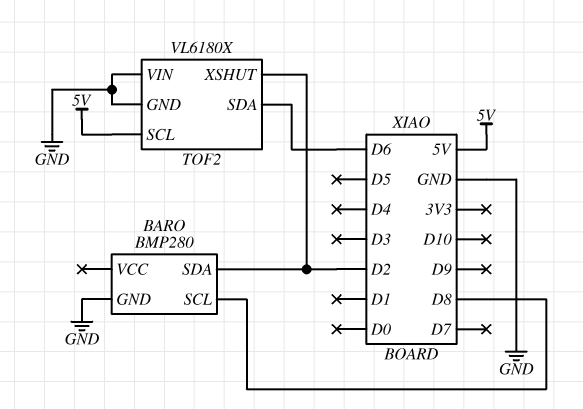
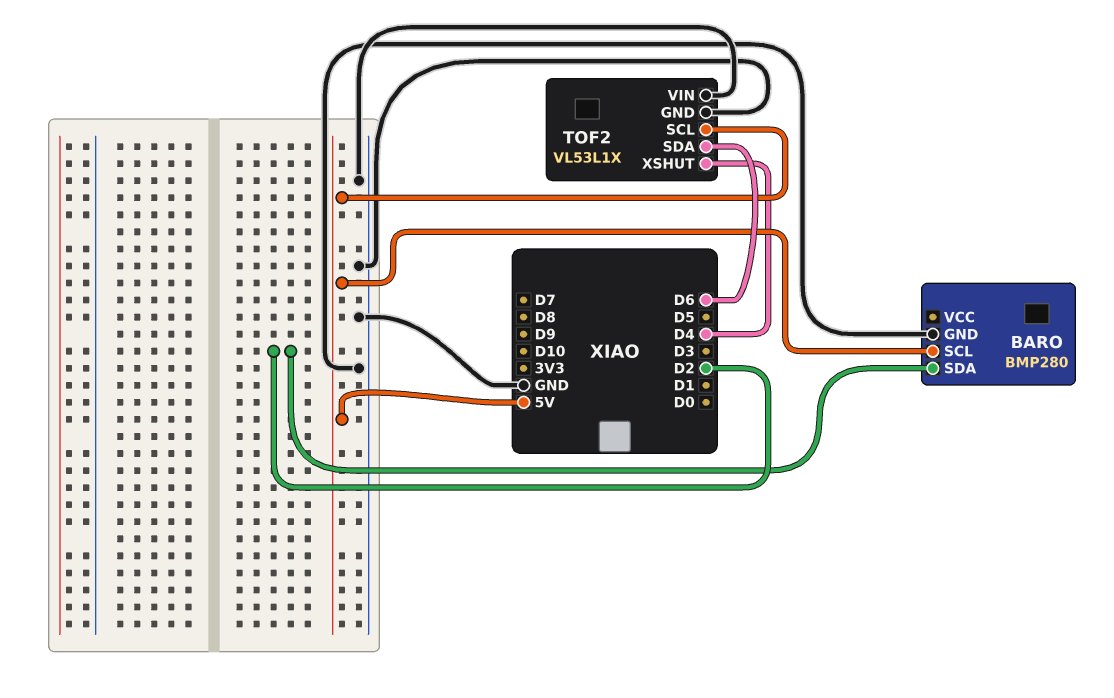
BARO pin SCL: D8 -> 5V
TOF2: VL6180X -> VL53L1X
TOF2 pin XSHUT: D2 -> D4

